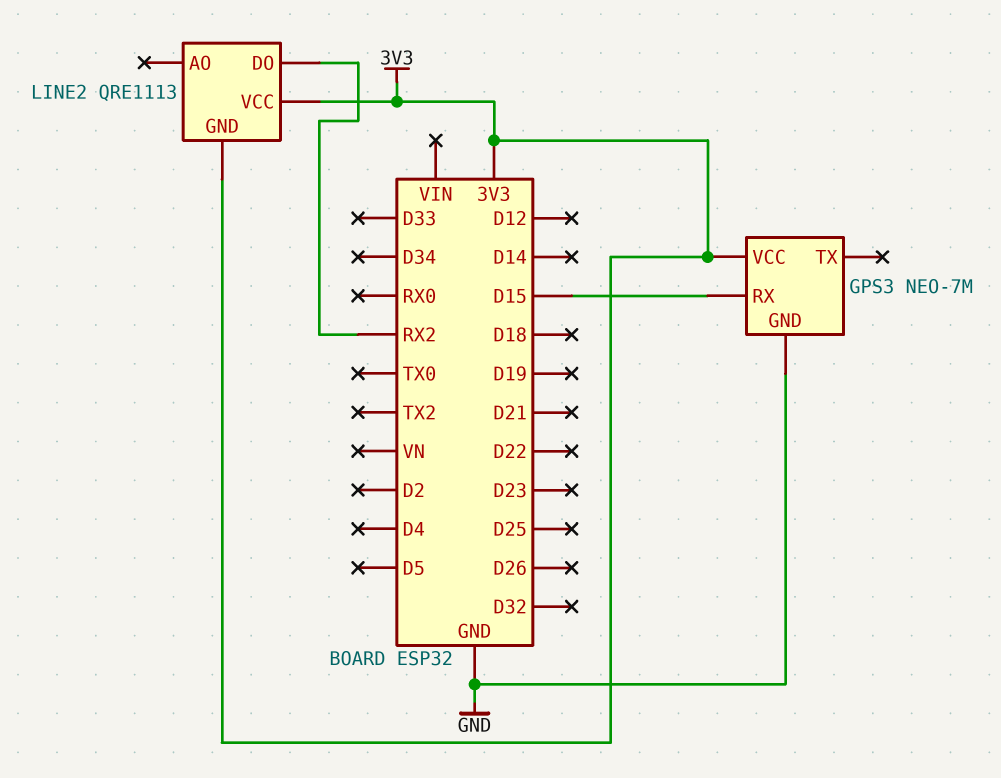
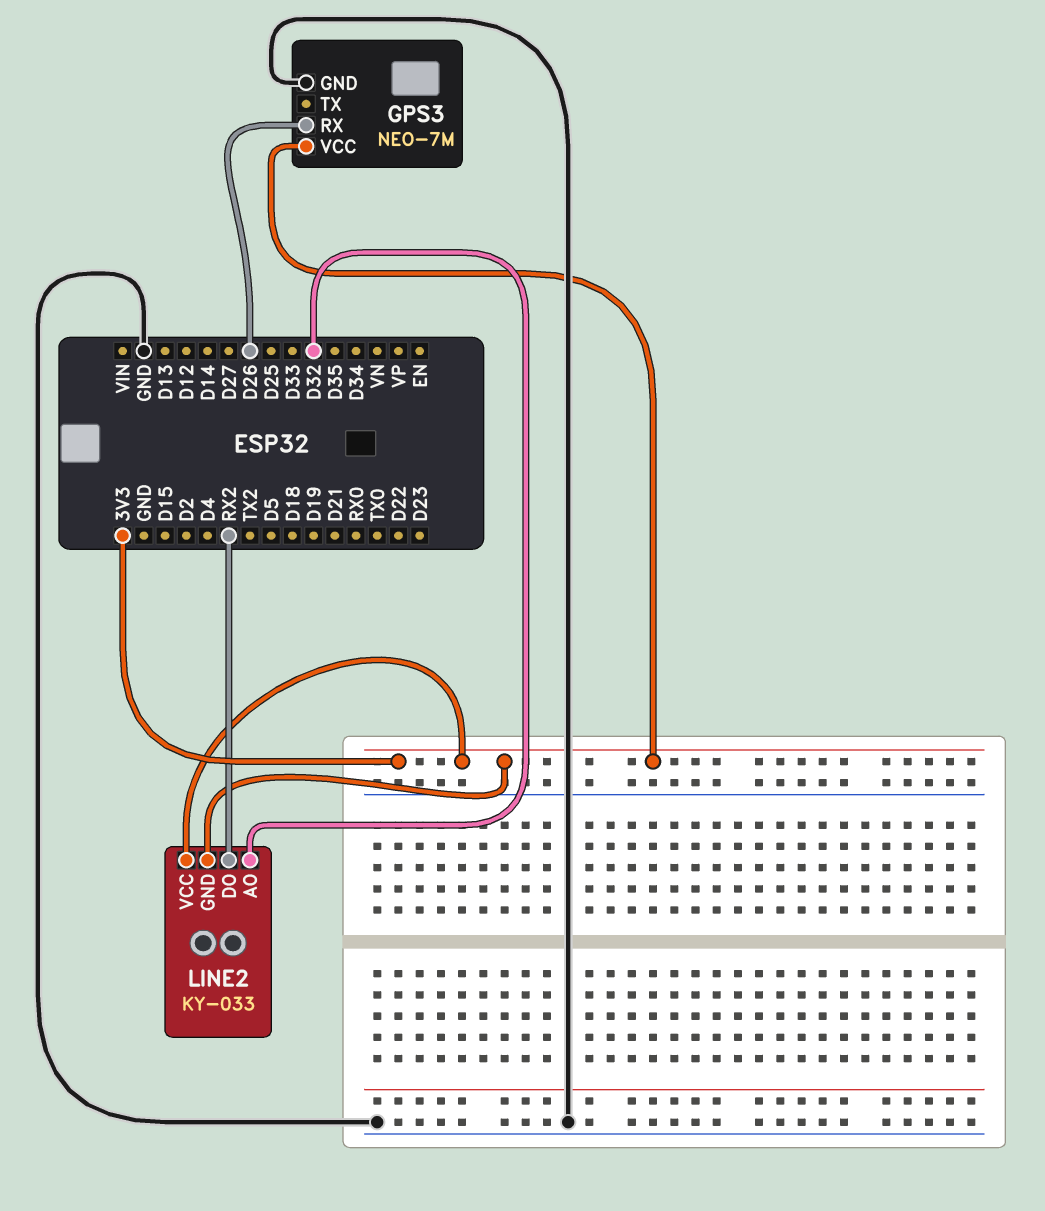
GPS3 pin RX: D15 -> D26
LINE2: QRE1113 -> KY-033
LINE2 pin AO: none -> D32

